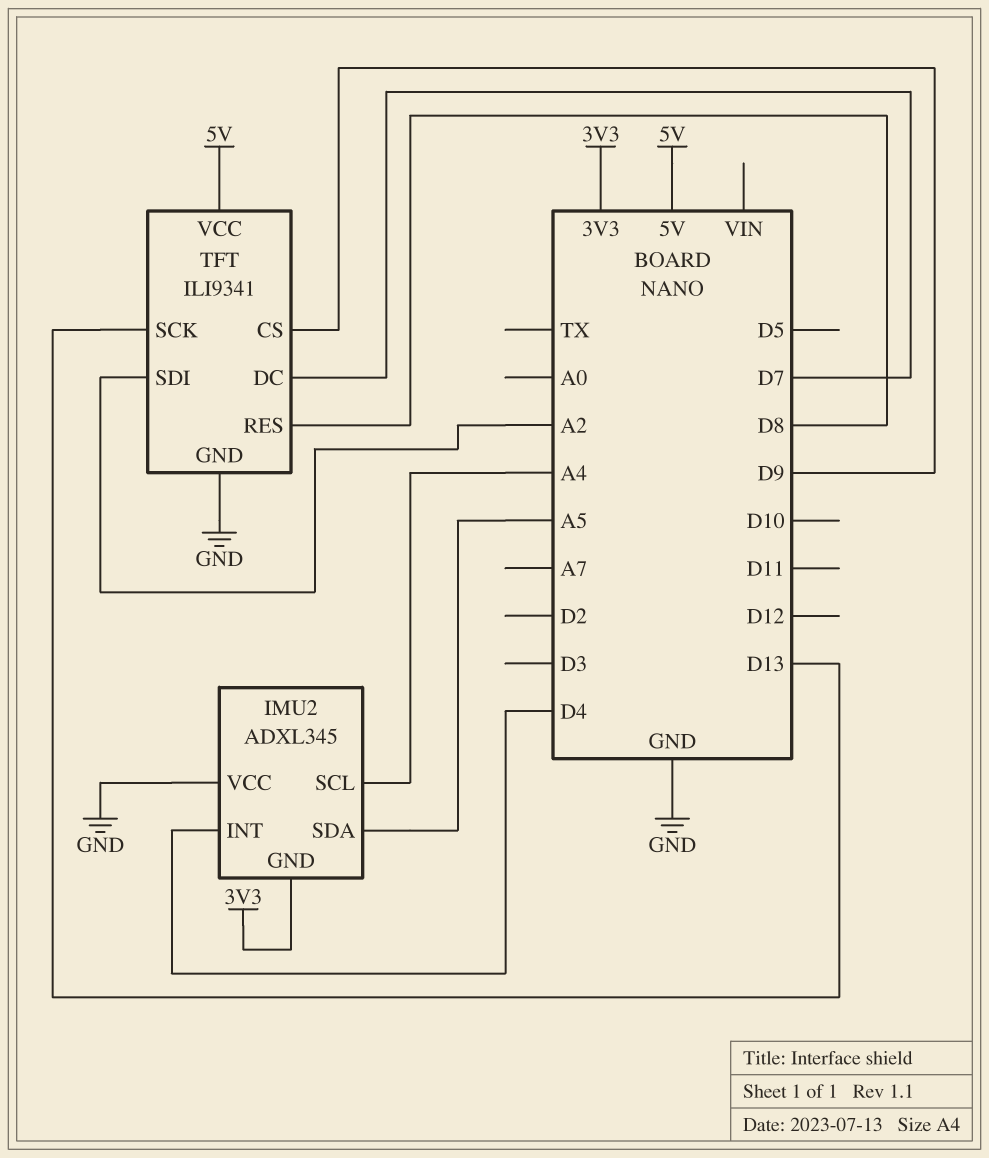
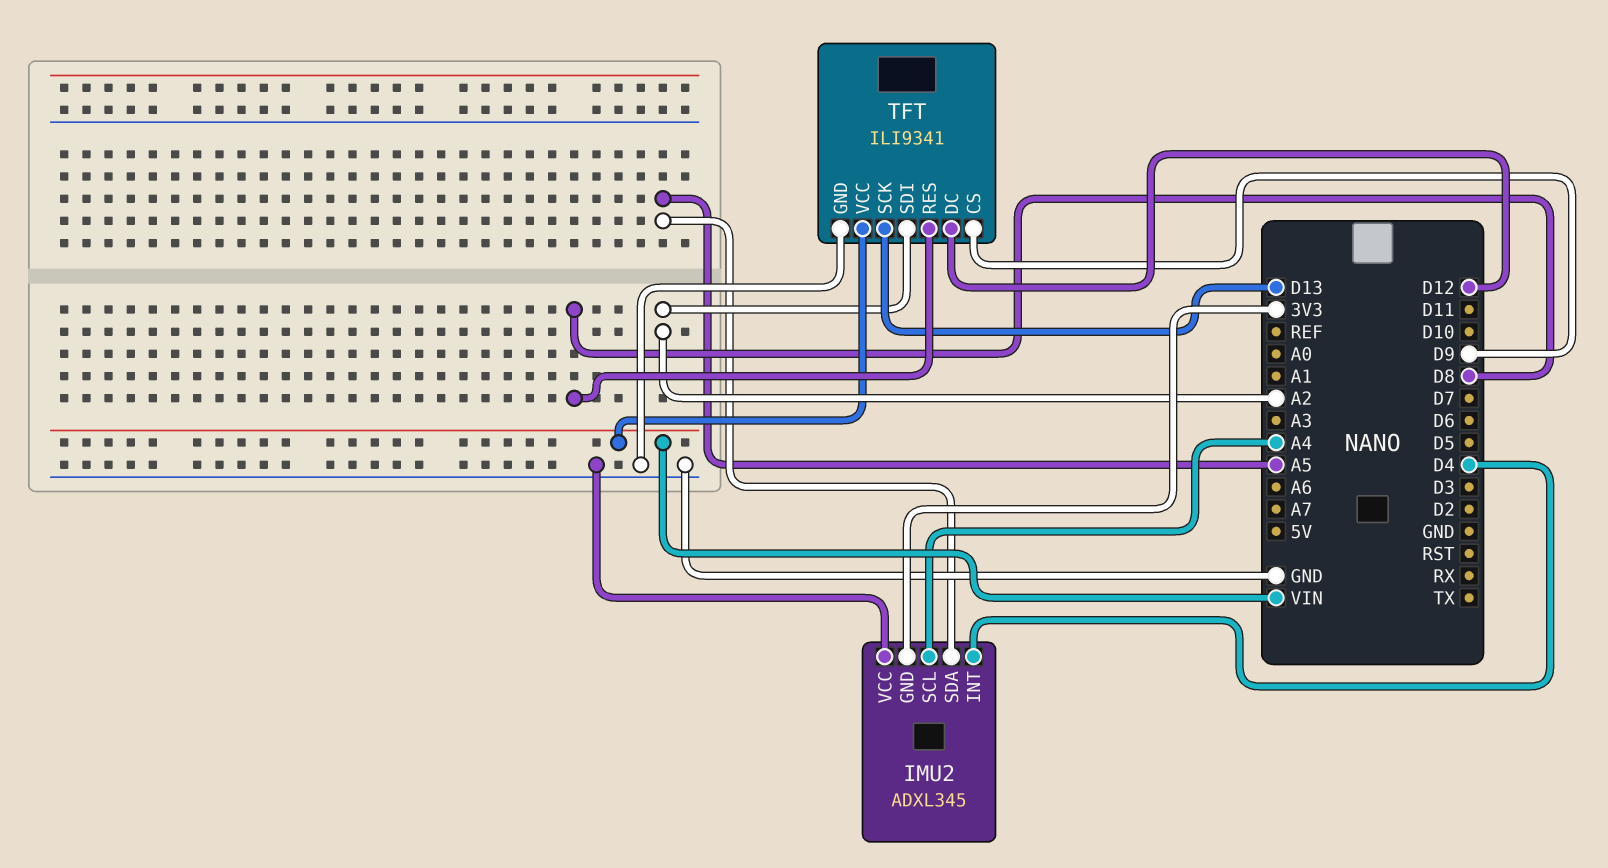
TFT pin DC: D7 -> D12
TFT pin VCC: 5V -> VIN

